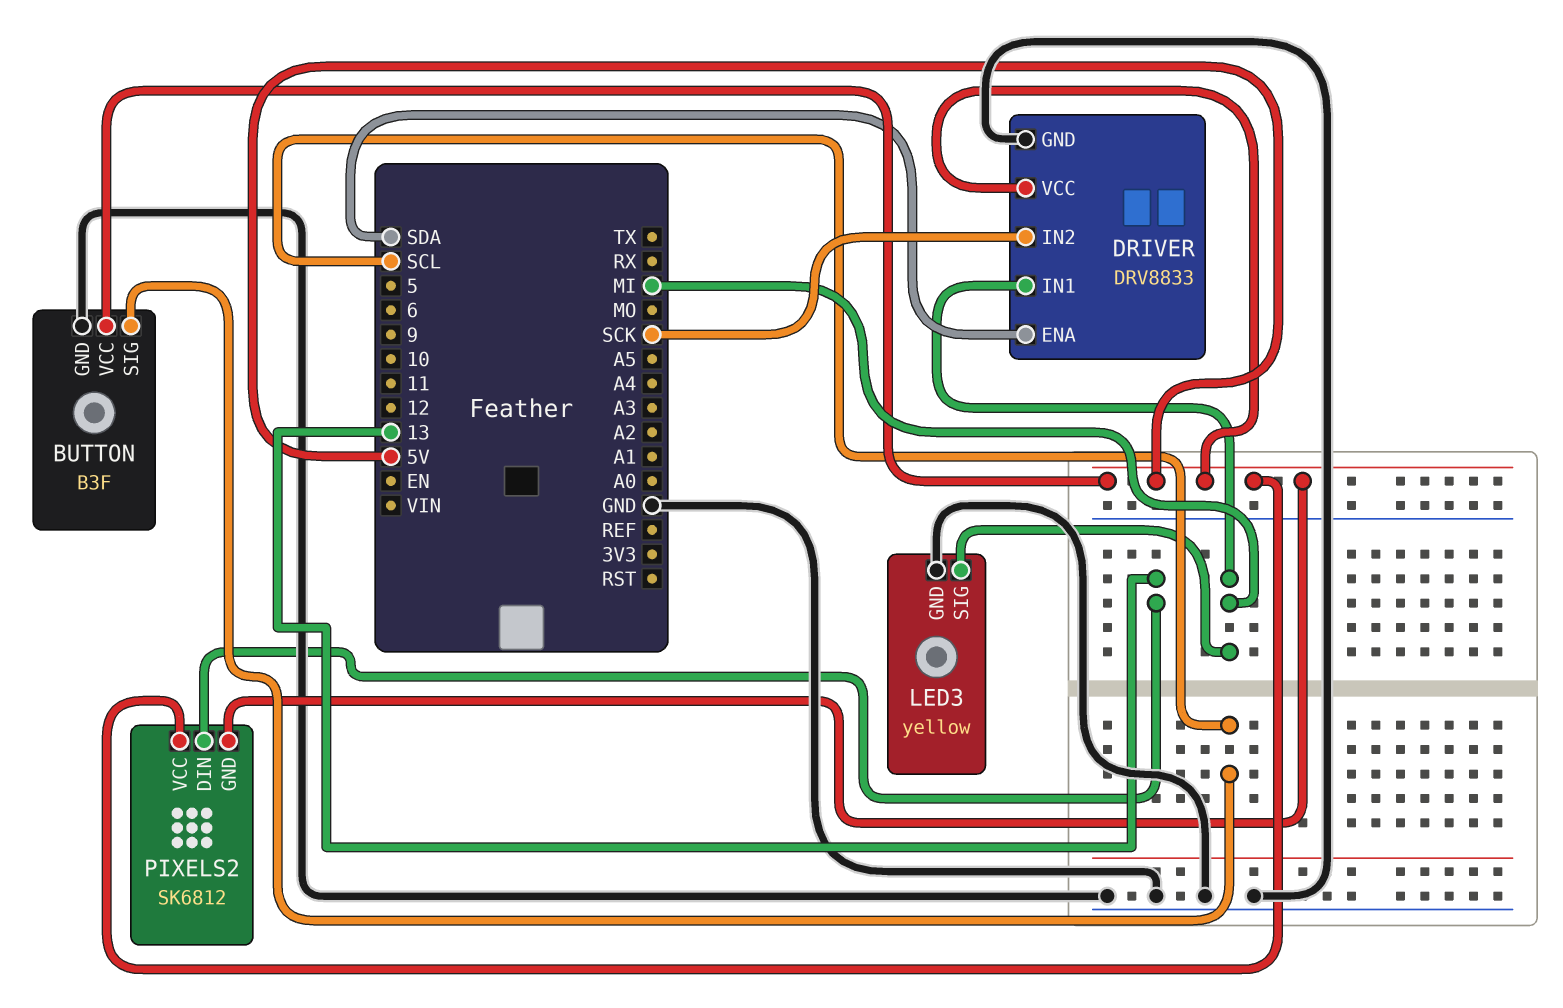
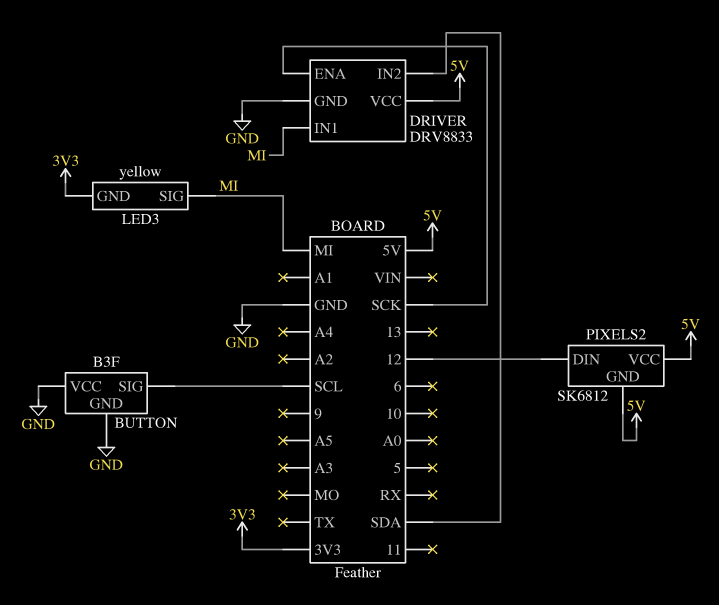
BUTTON pin VCC: 5V -> GND
DRIVER pin ENA: SDA -> SCK
DRIVER pin IN2: SCK -> SDA
LED3 pin GND: GND -> 3V3
PIXELS2 pin DIN: 13 -> 12

